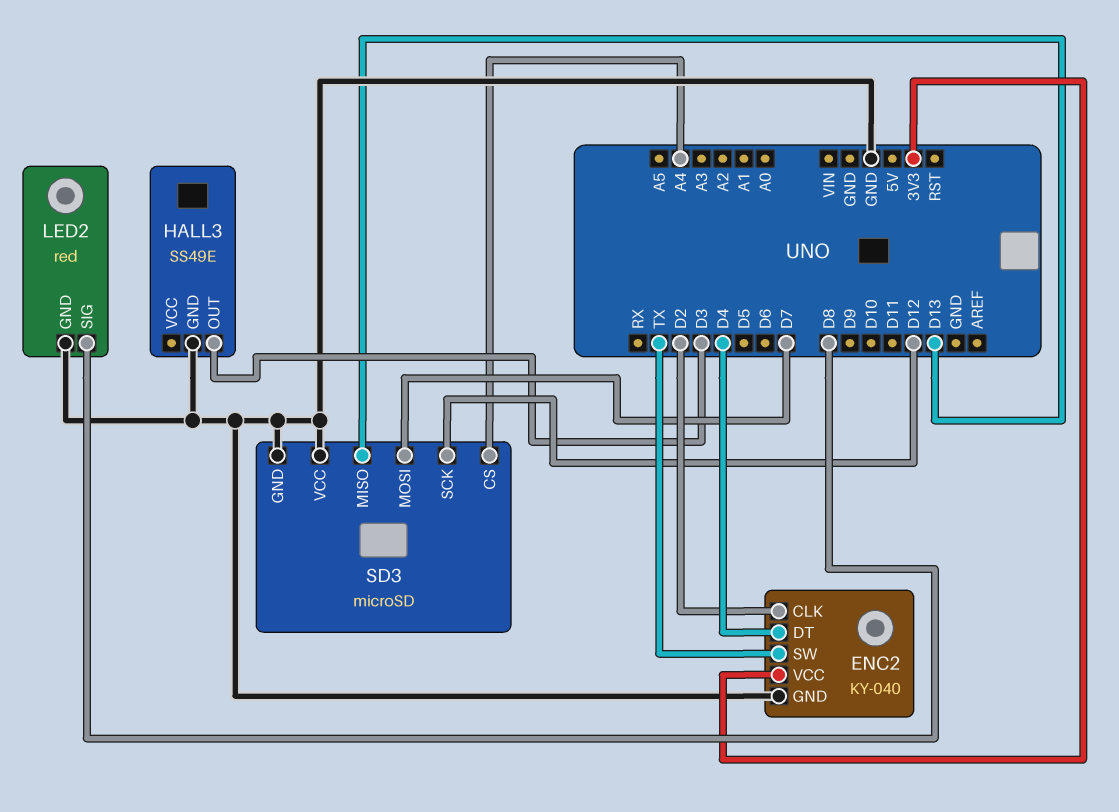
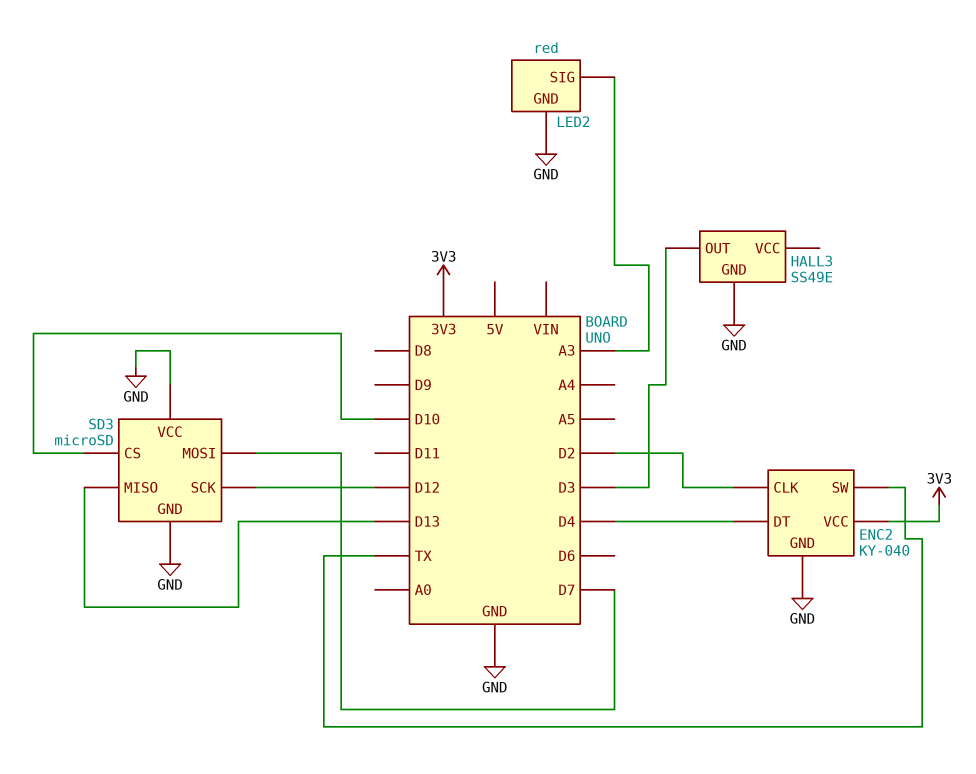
LED2 pin SIG: D8 -> A3
SD3 pin CS: A4 -> D10

